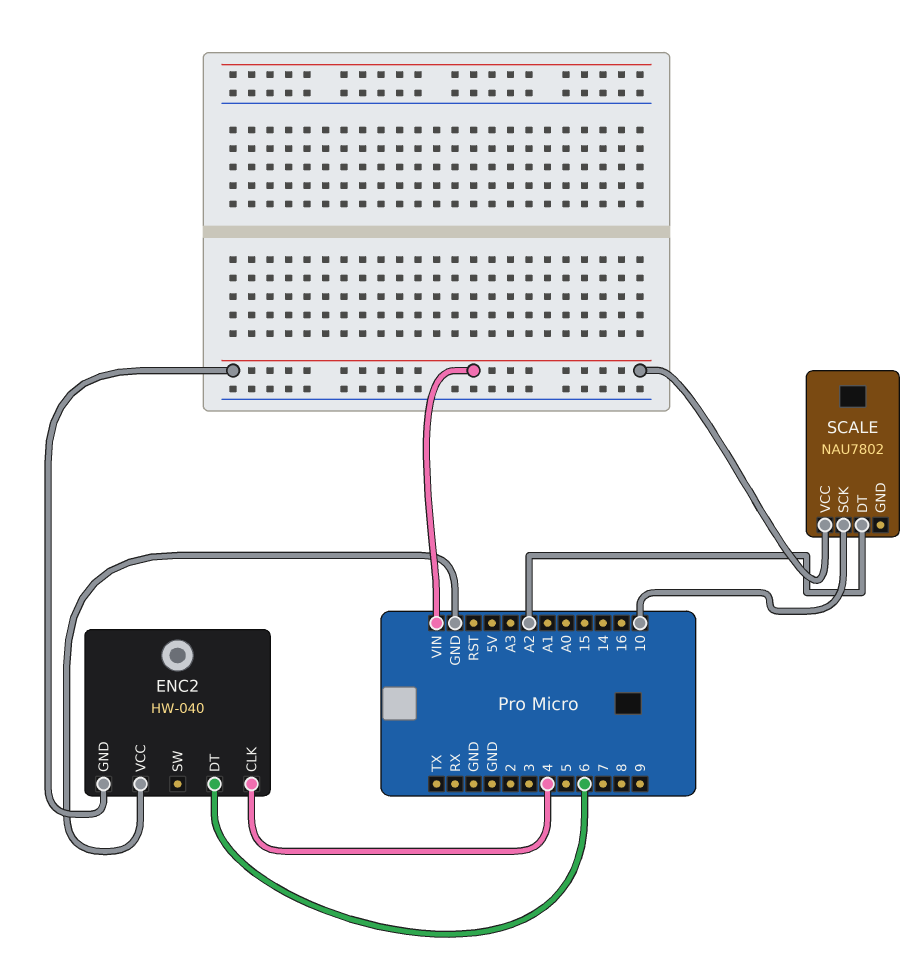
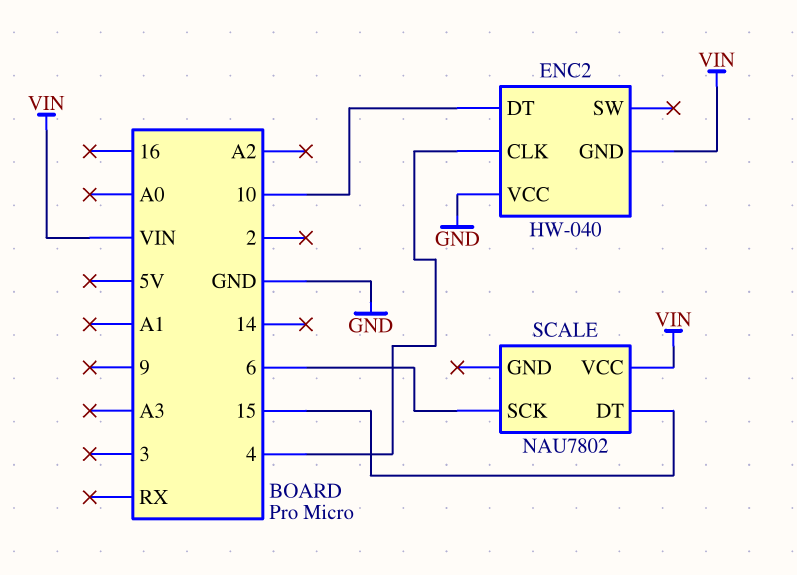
ENC2 pin DT: 6 -> 10
SCALE pin DT: A2 -> 15
SCALE pin SCK: 10 -> 6

